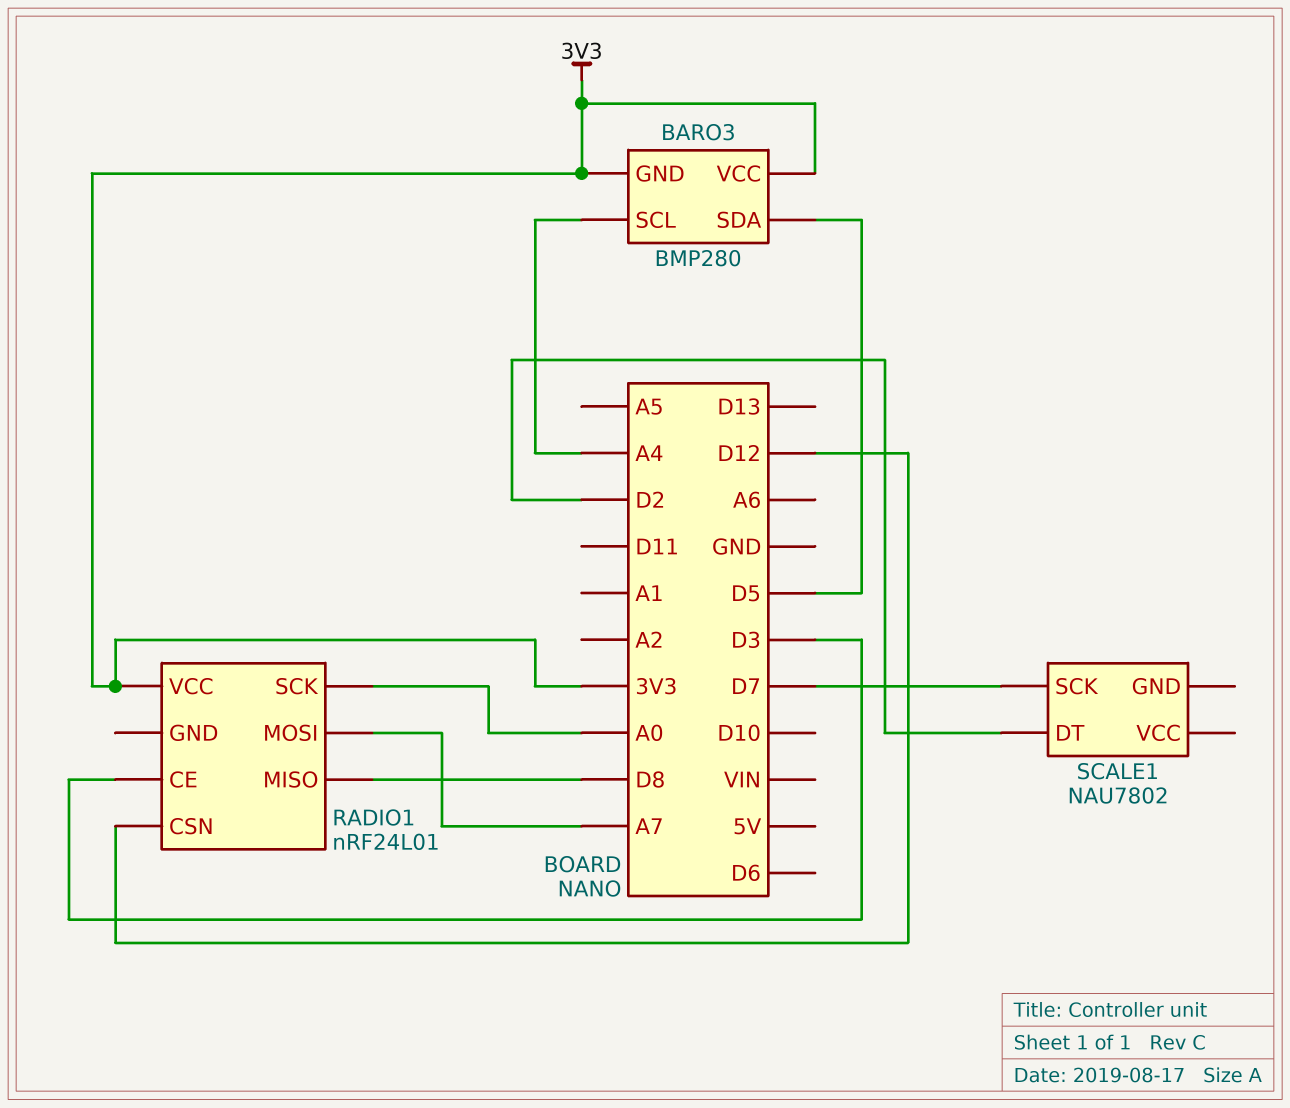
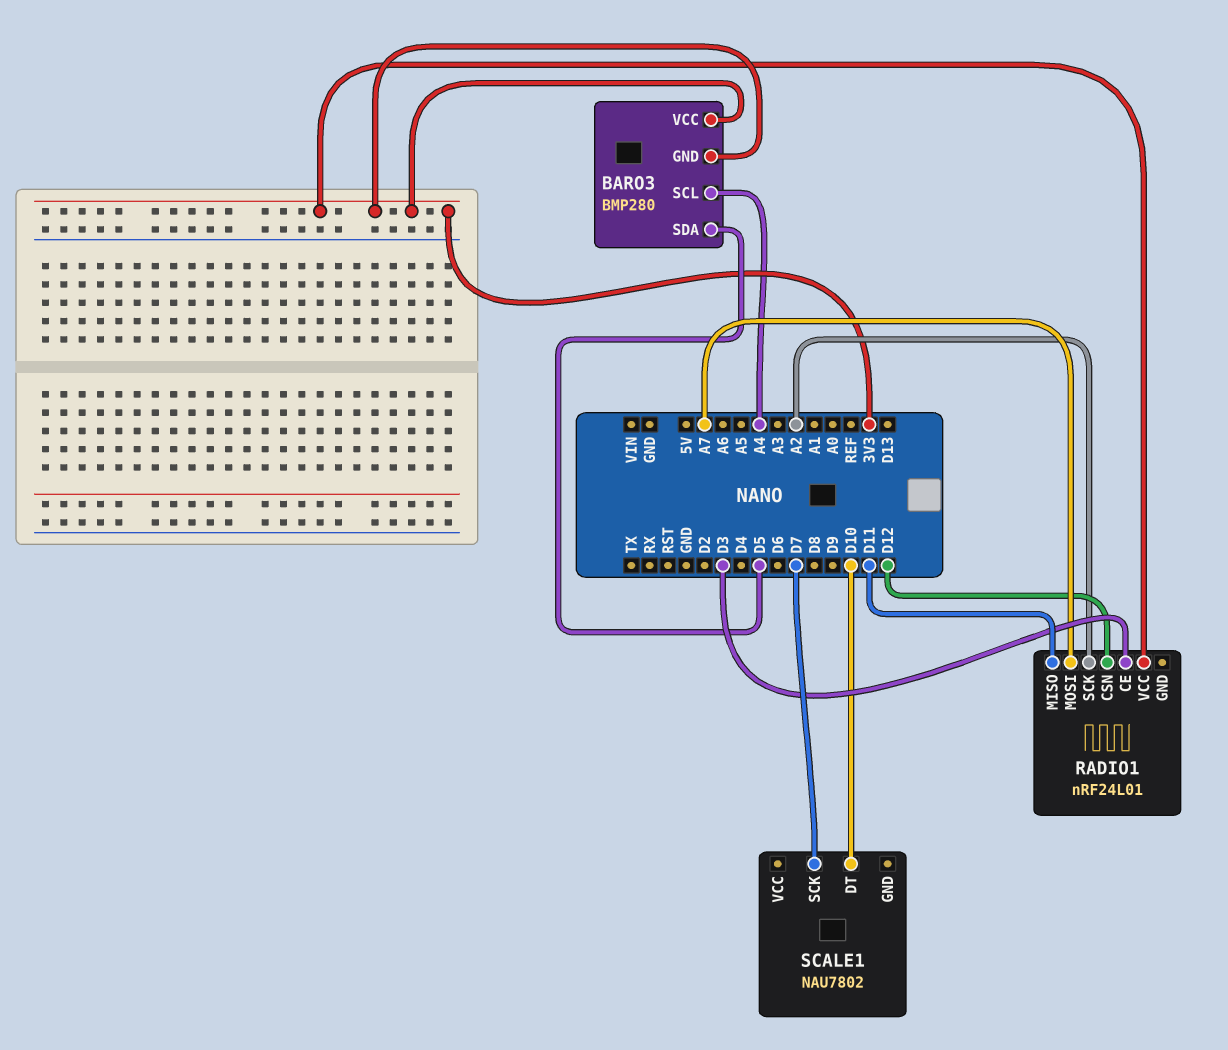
RADIO1 pin MISO: D8 -> D11
RADIO1 pin SCK: A0 -> A2
SCALE1 pin DT: D2 -> D10

